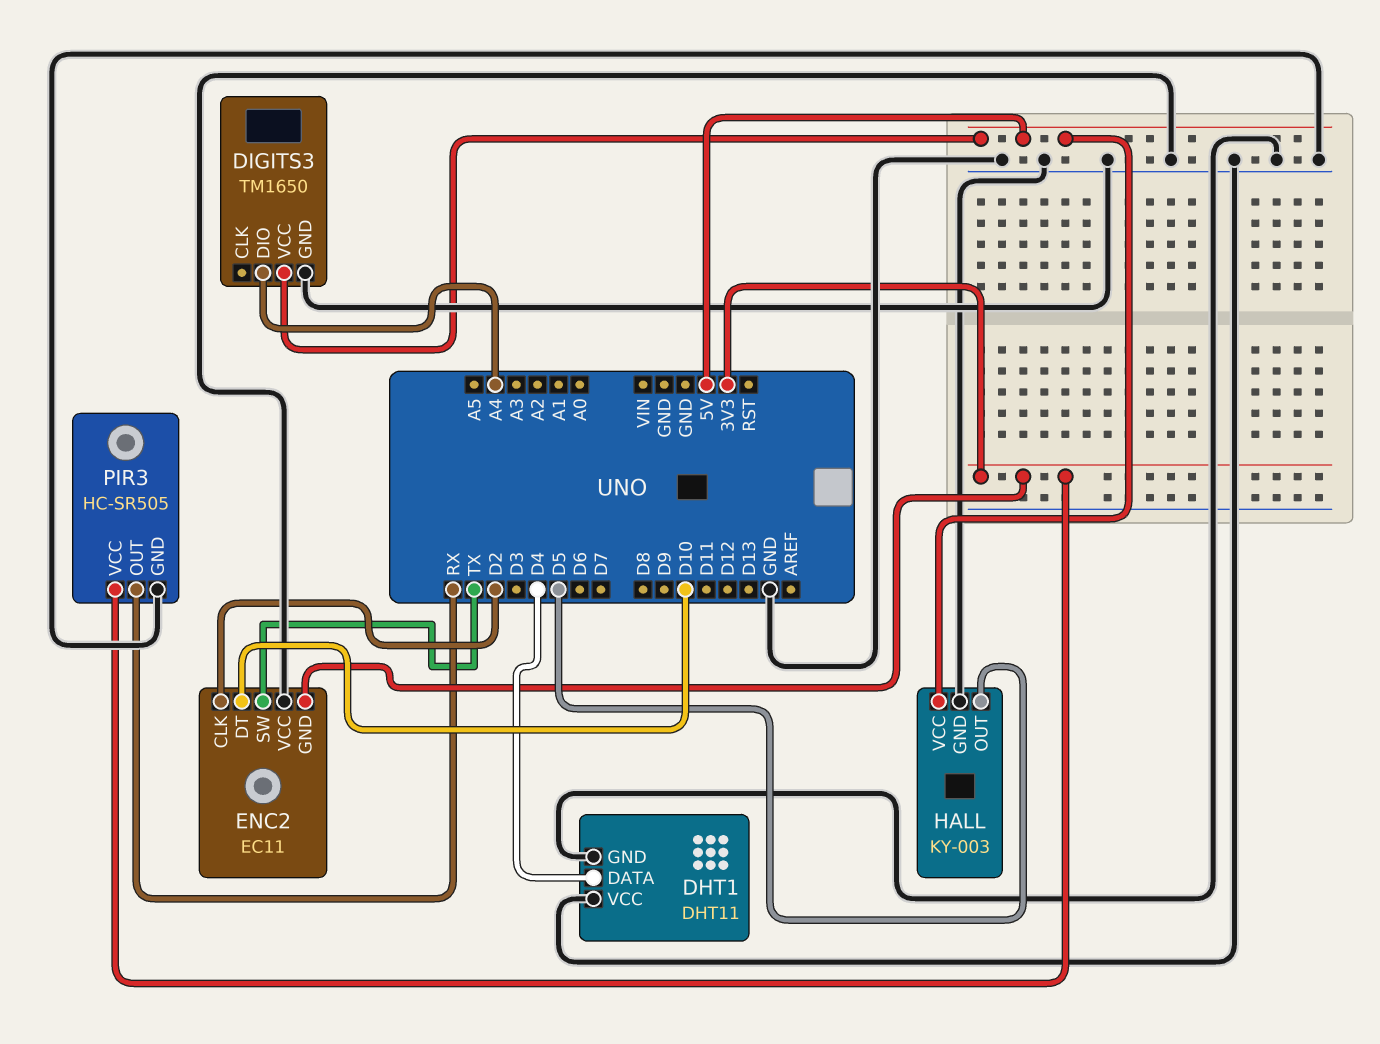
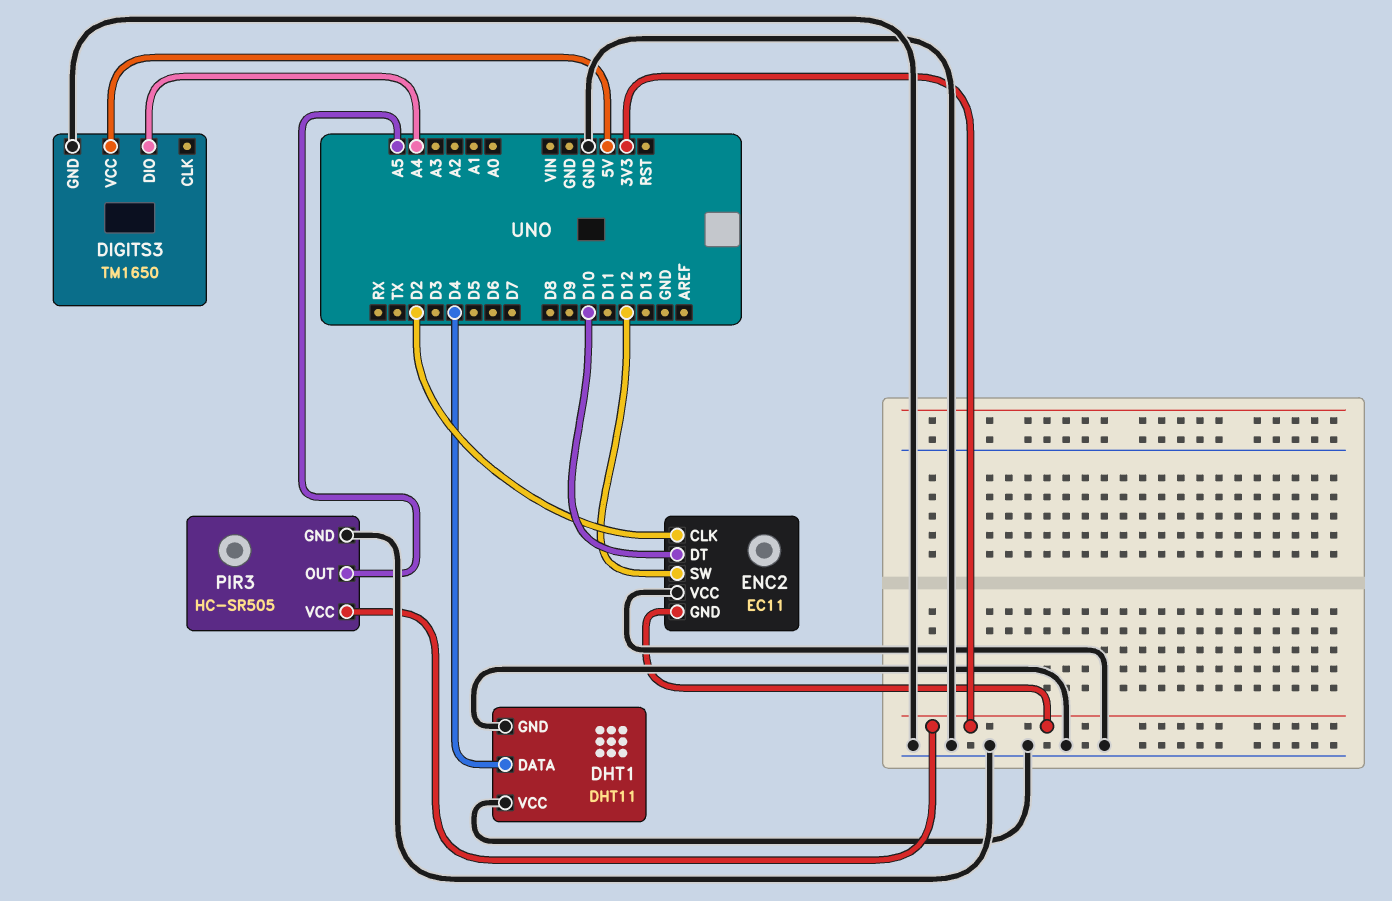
ENC2 pin SW: TX -> D12
HALL: KY-003 -> none
HALL pin GND: GND -> none
HALL pin OUT: D5 -> none
HALL pin VCC: 5V -> none
PIR3 pin OUT: RX -> A5

